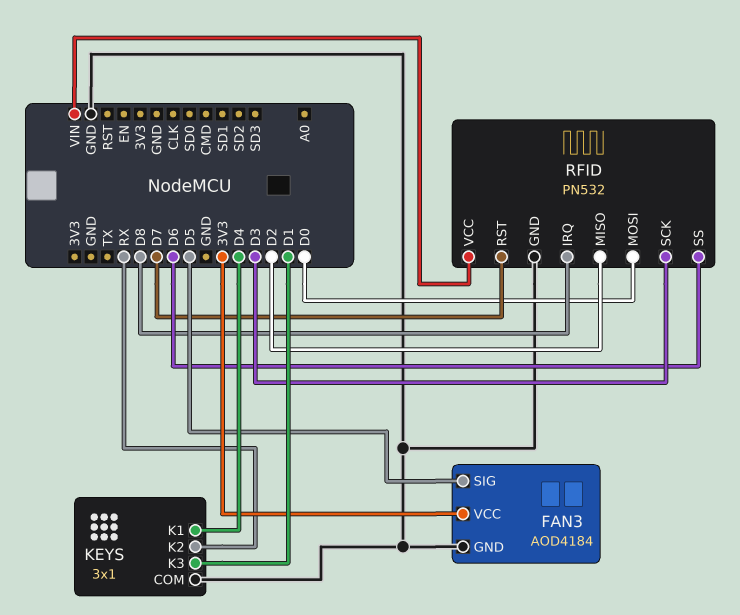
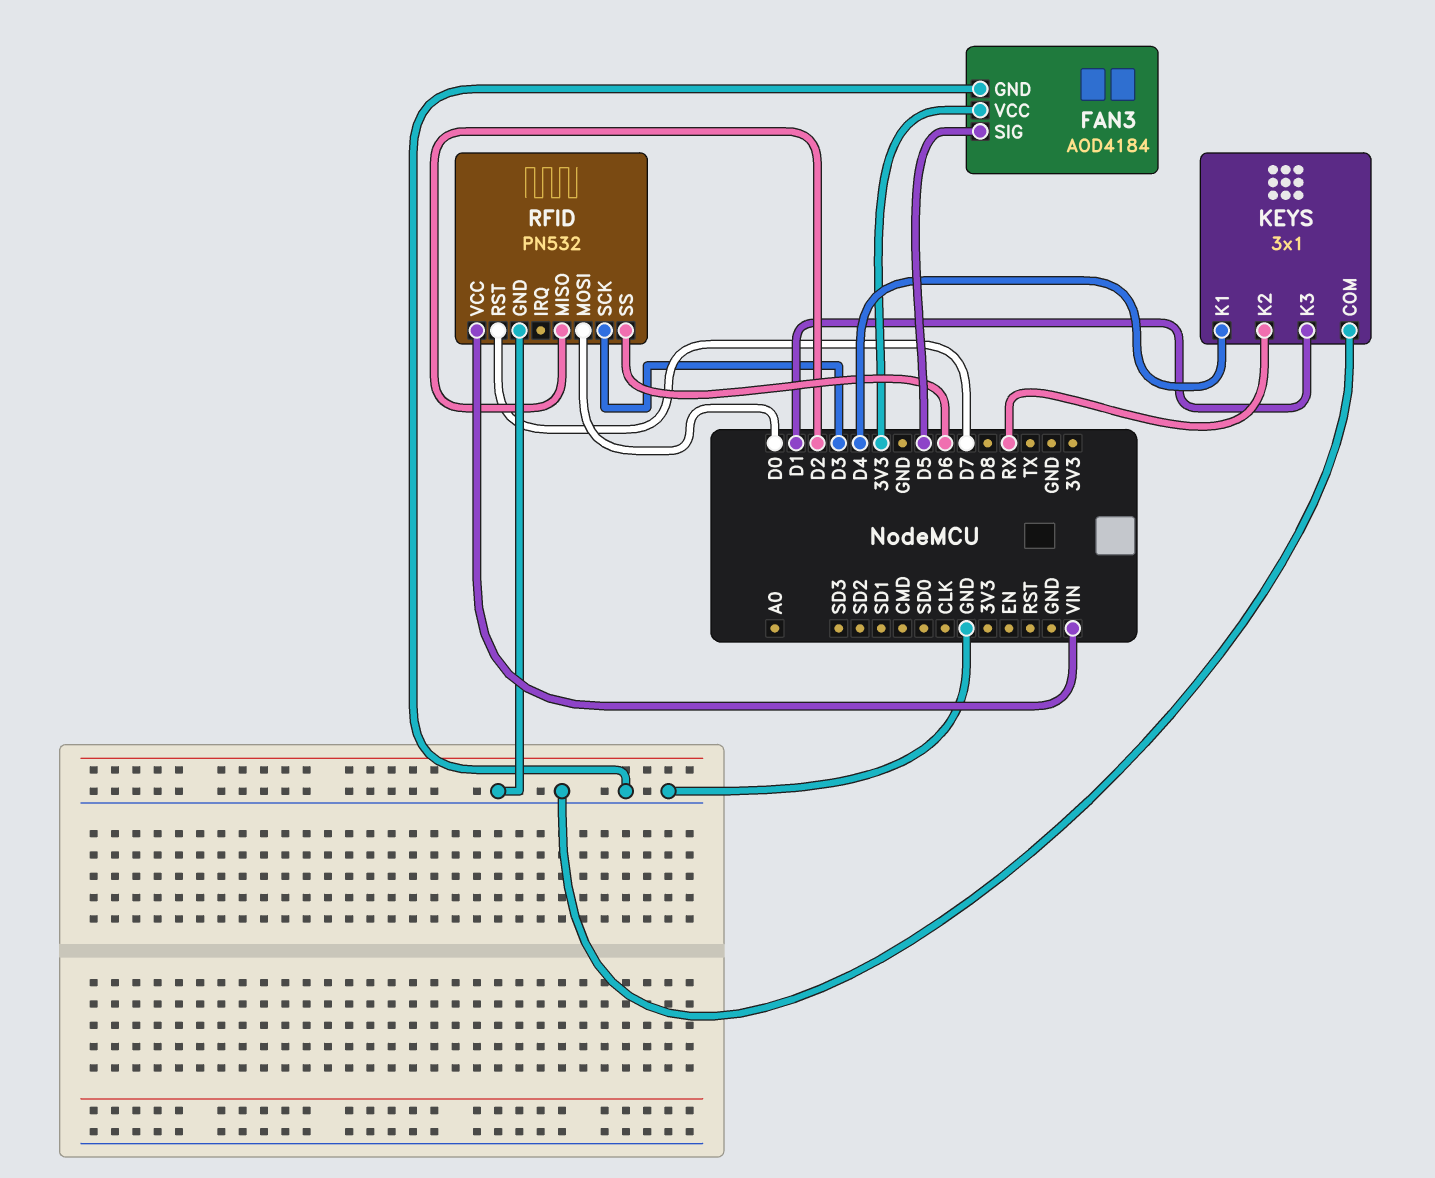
RFID pin IRQ: D8 -> none

